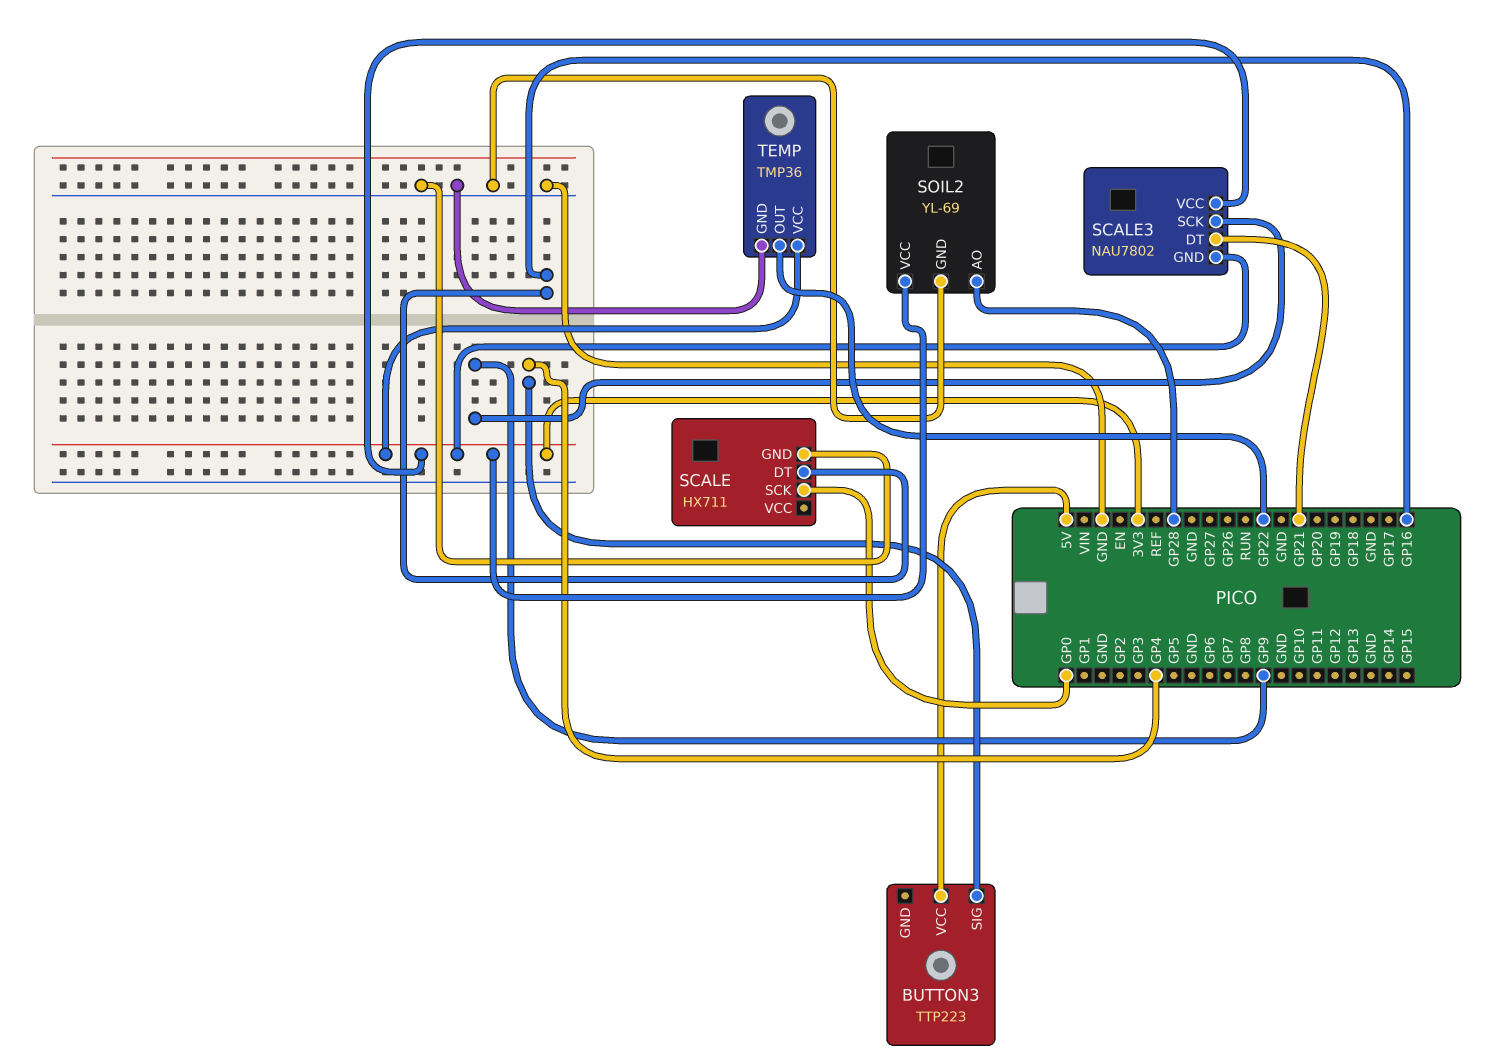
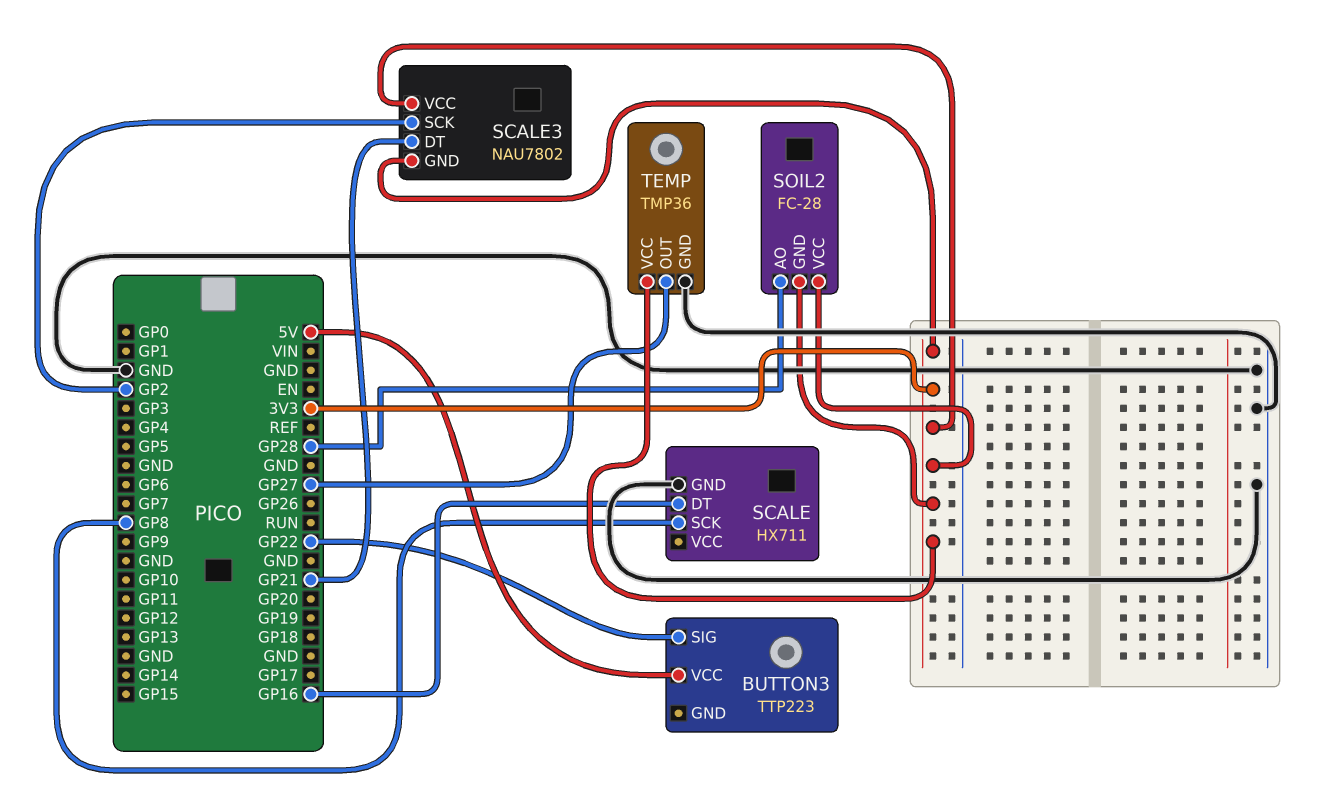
BUTTON3 pin SIG: GP4 -> GP22
SCALE pin SCK: GP0 -> GP8
SCALE3 pin SCK: GP9 -> GP2
SOIL2: YL-69 -> FC-28
SOIL2 pin GND: GND -> 3V3
TEMP pin OUT: GP22 -> GP27

